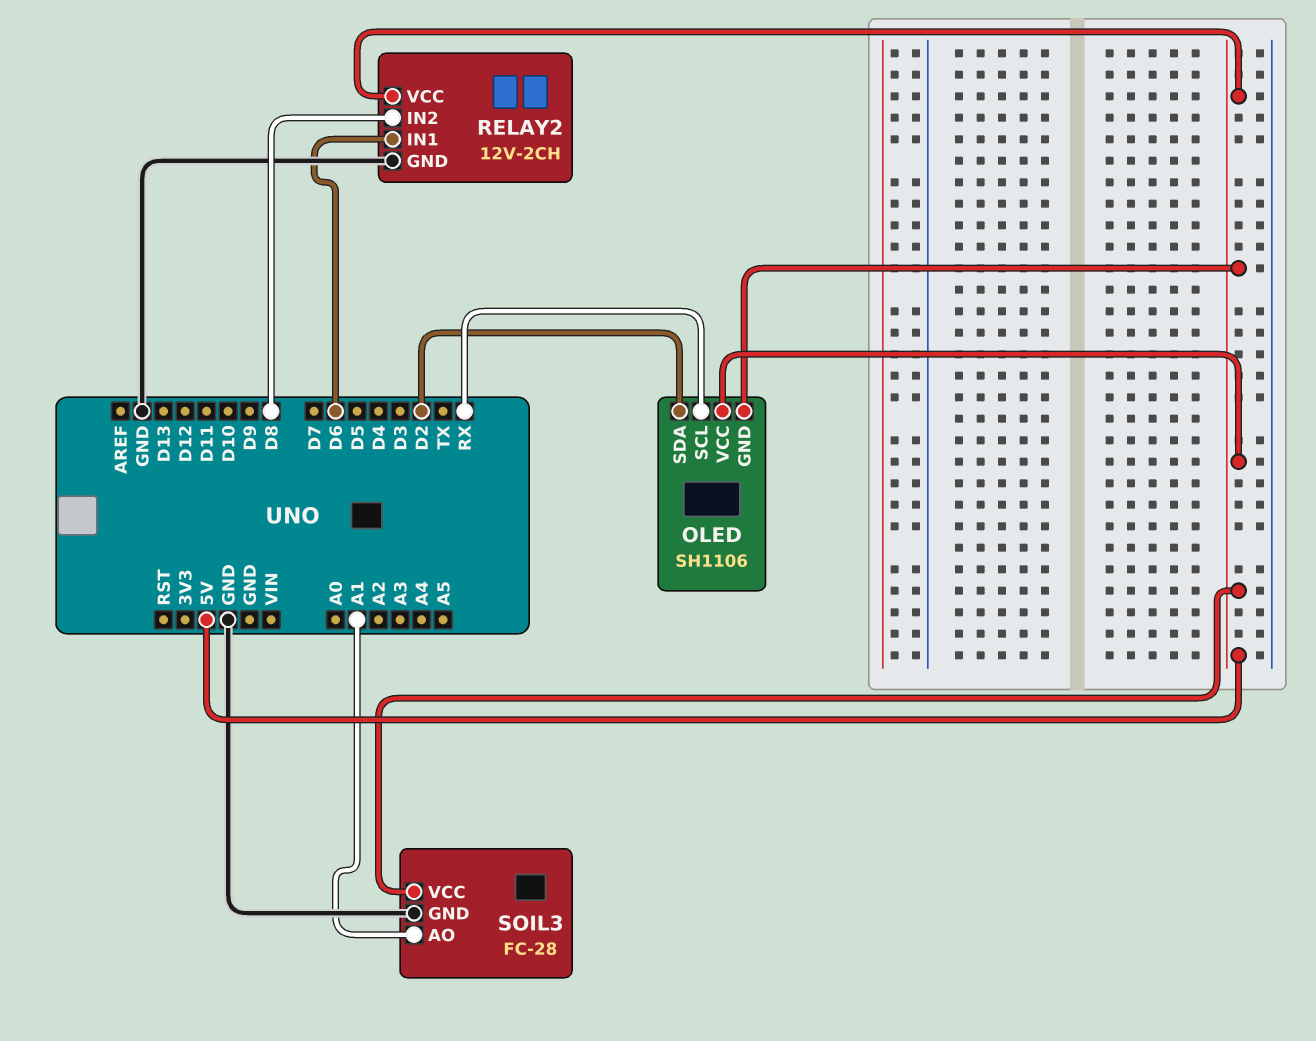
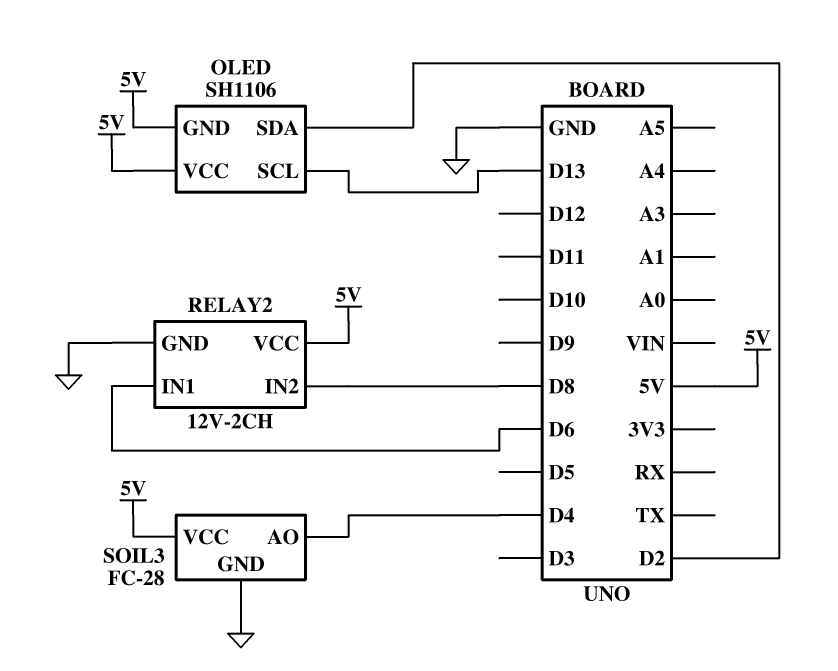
OLED pin SCL: RX -> D13
SOIL3 pin AO: A1 -> D4

